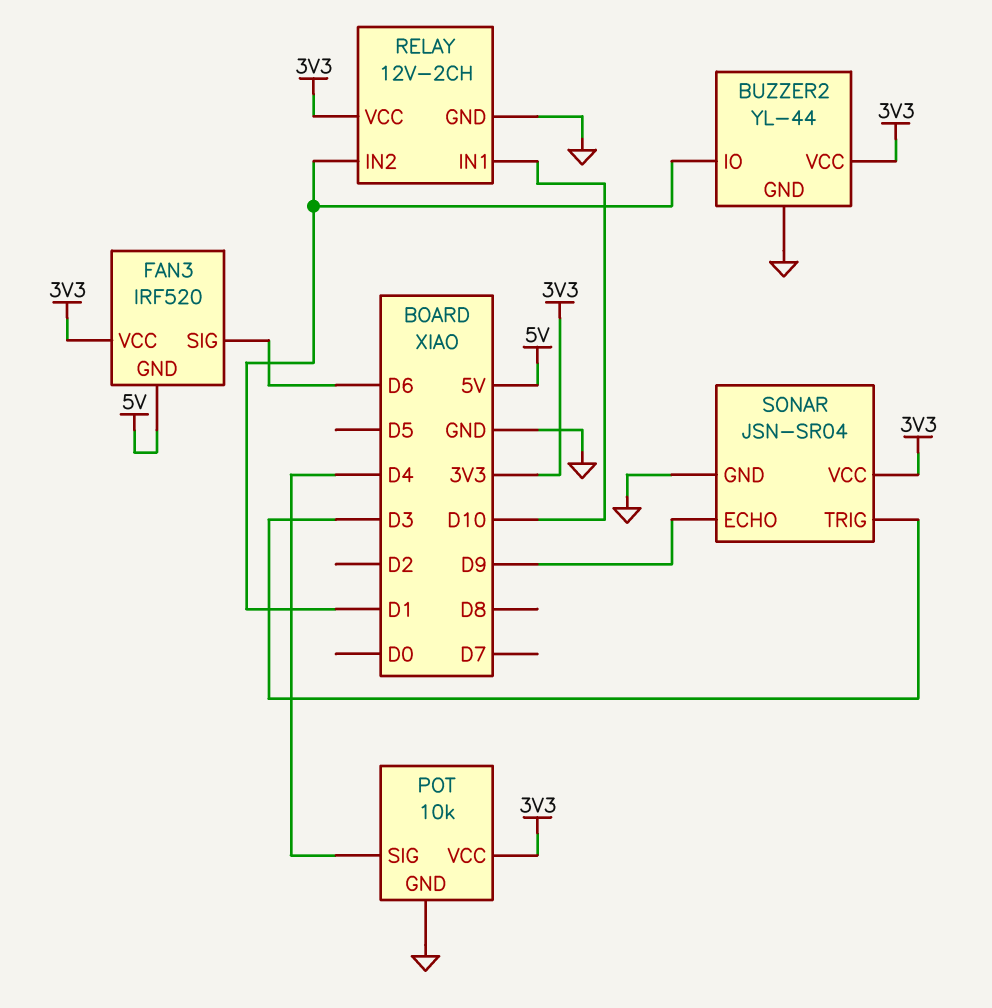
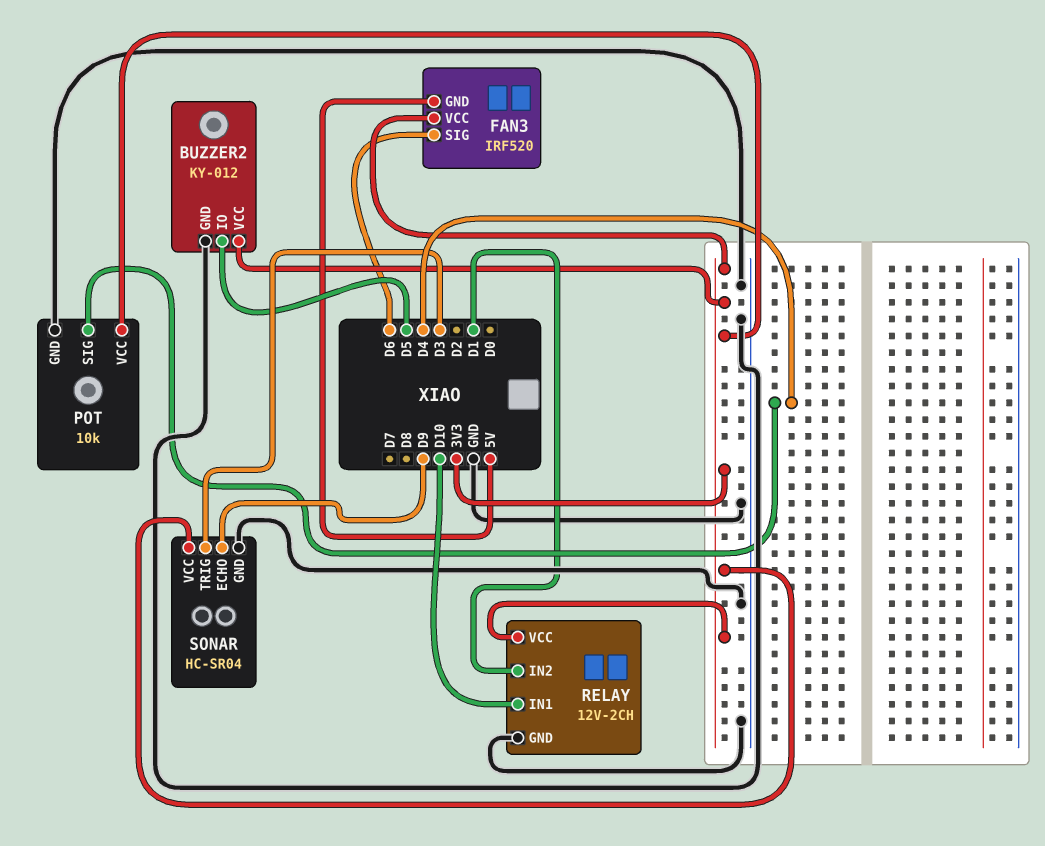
BUZZER2: YL-44 -> KY-012
BUZZER2 pin IO: D1 -> D5
SONAR: JSN-SR04 -> HC-SR04

